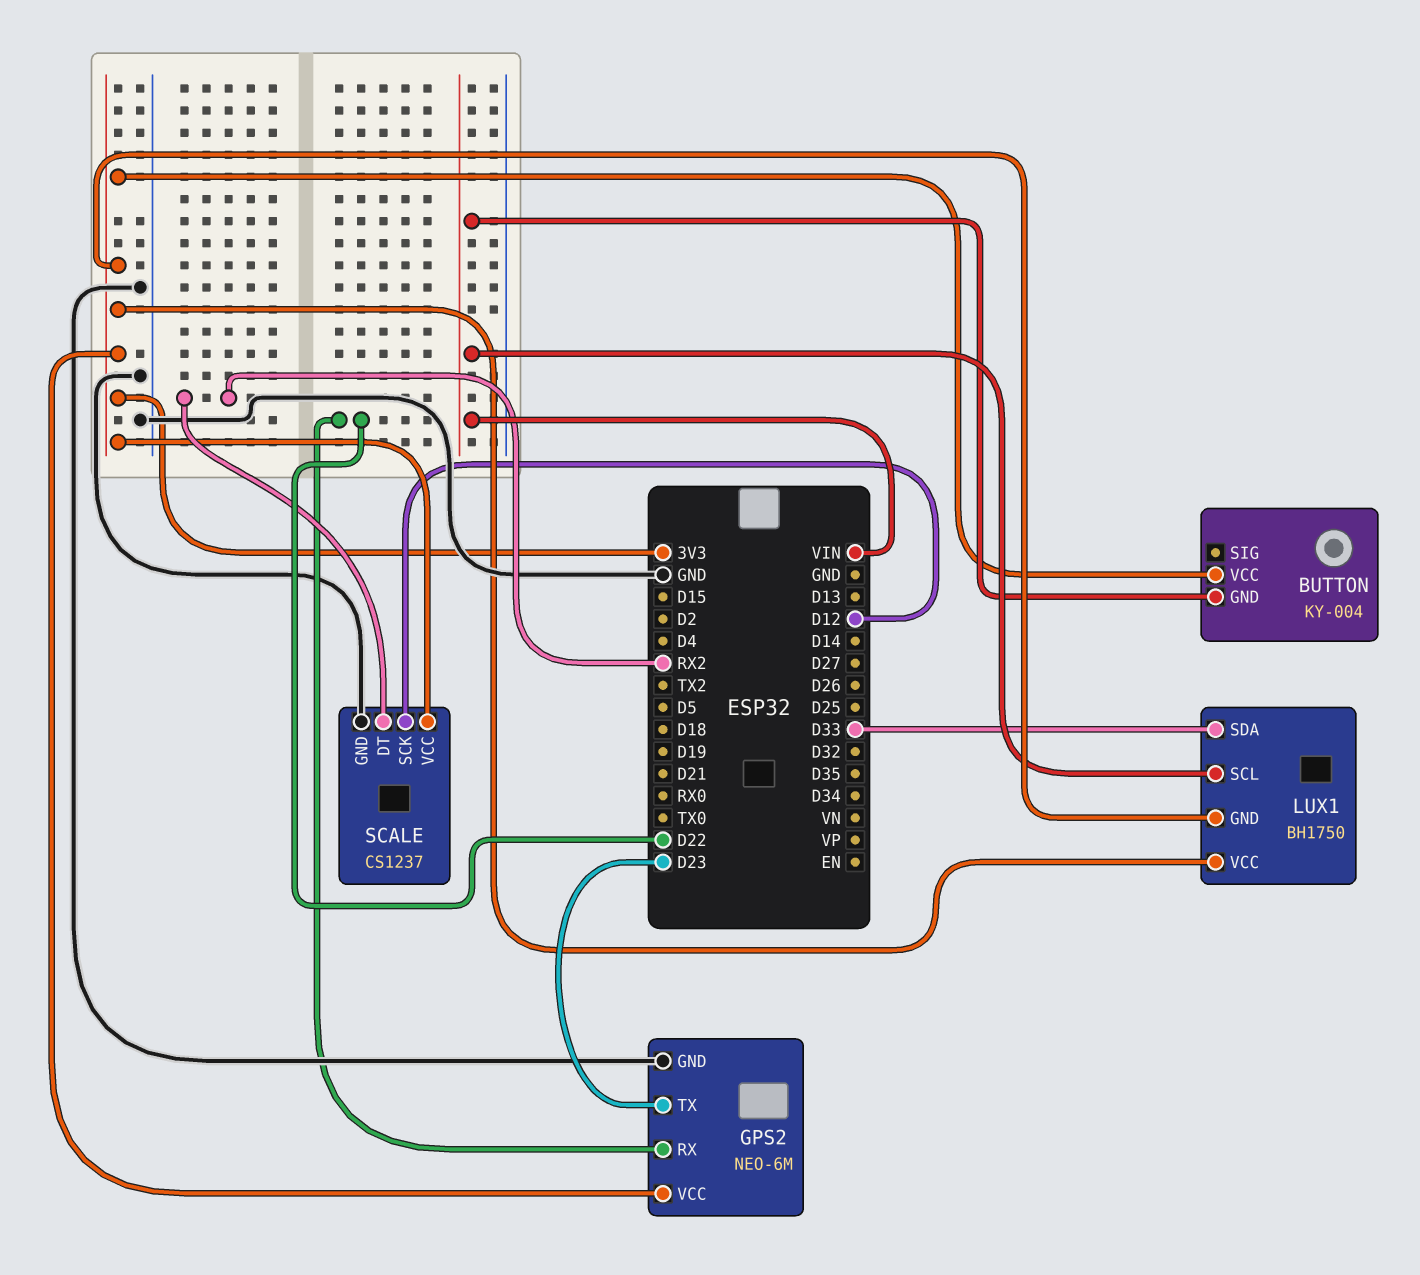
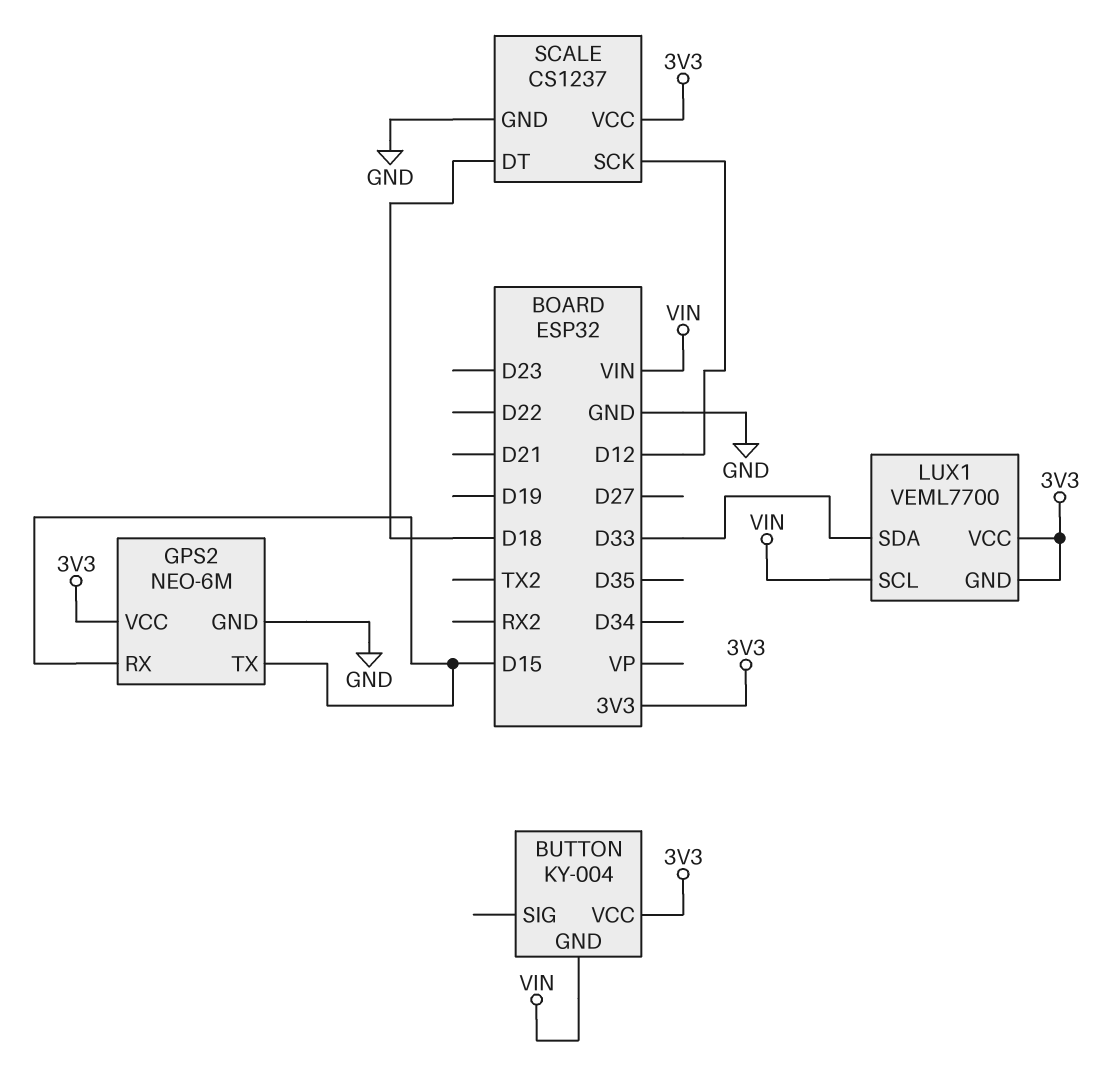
GPS2 pin RX: D22 -> D15
GPS2 pin TX: D23 -> D15
LUX1: BH1750 -> VEML7700
SCALE pin DT: RX2 -> D18

